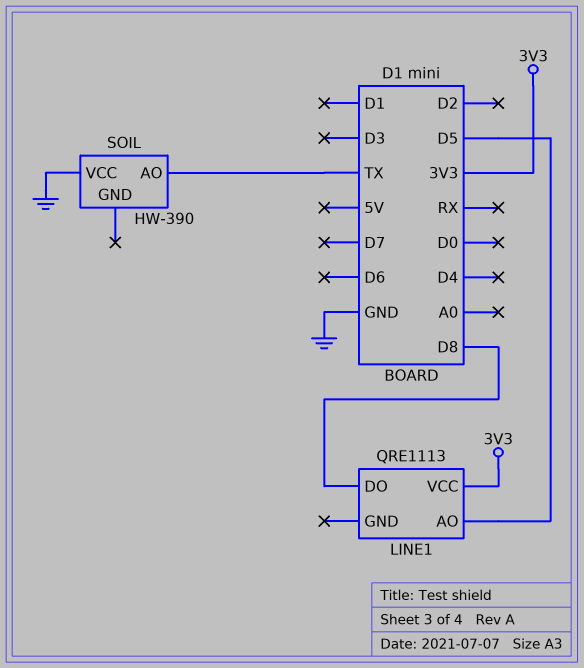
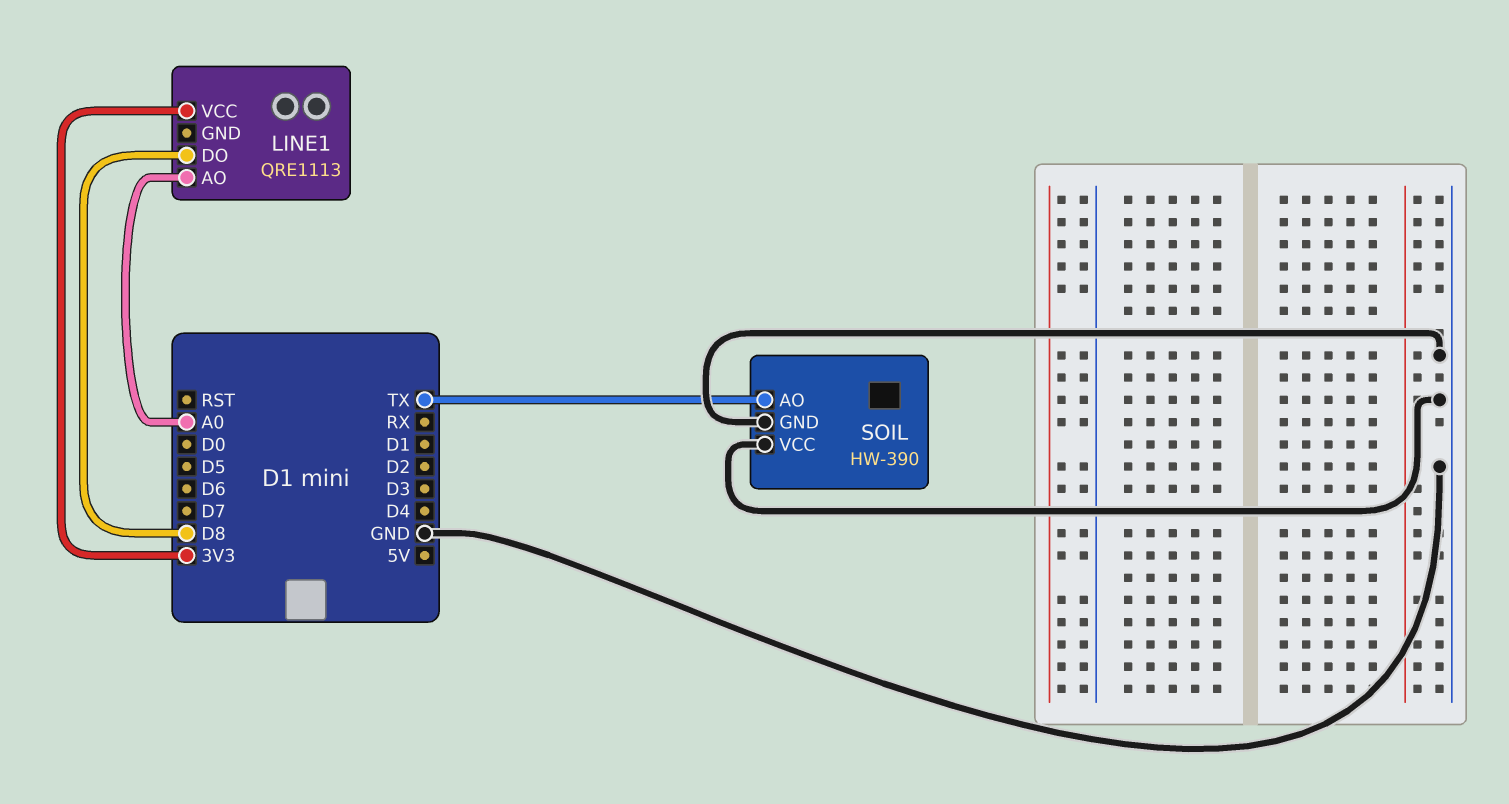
LINE1 pin AO: D5 -> A0
SOIL pin GND: none -> GND

